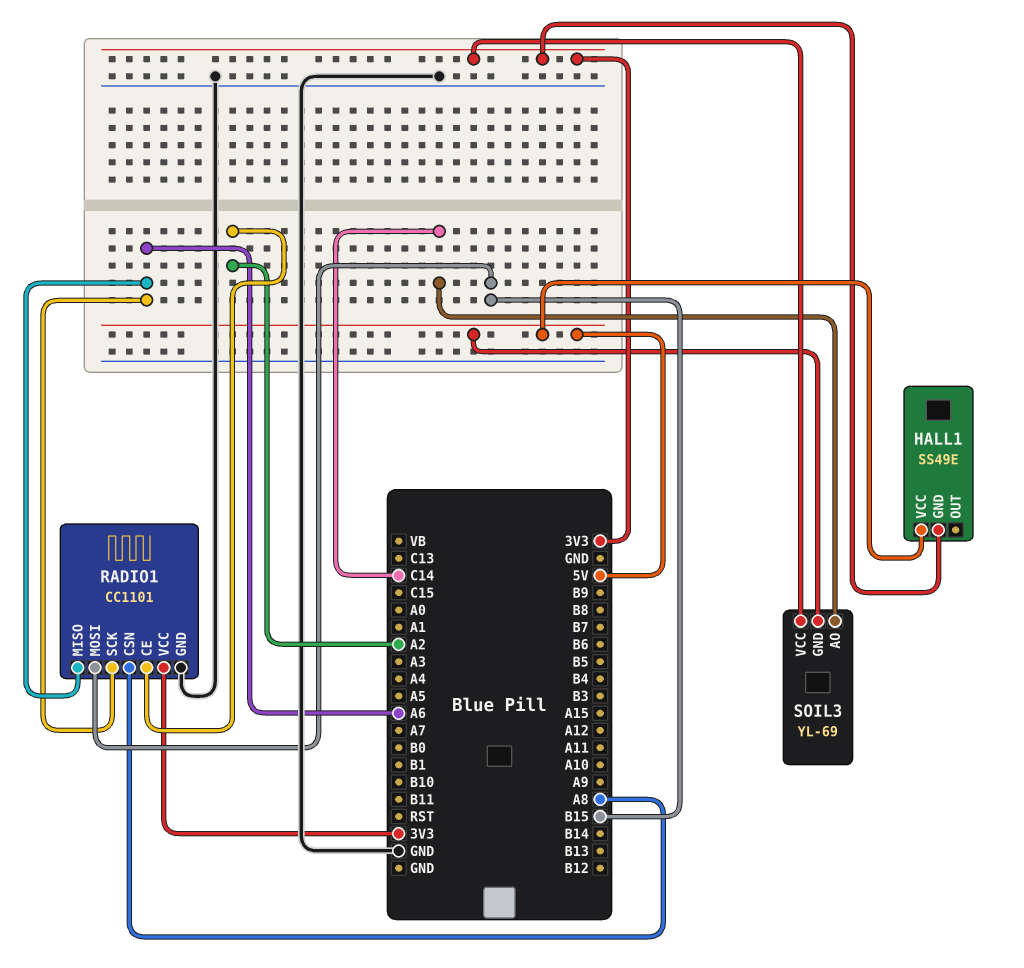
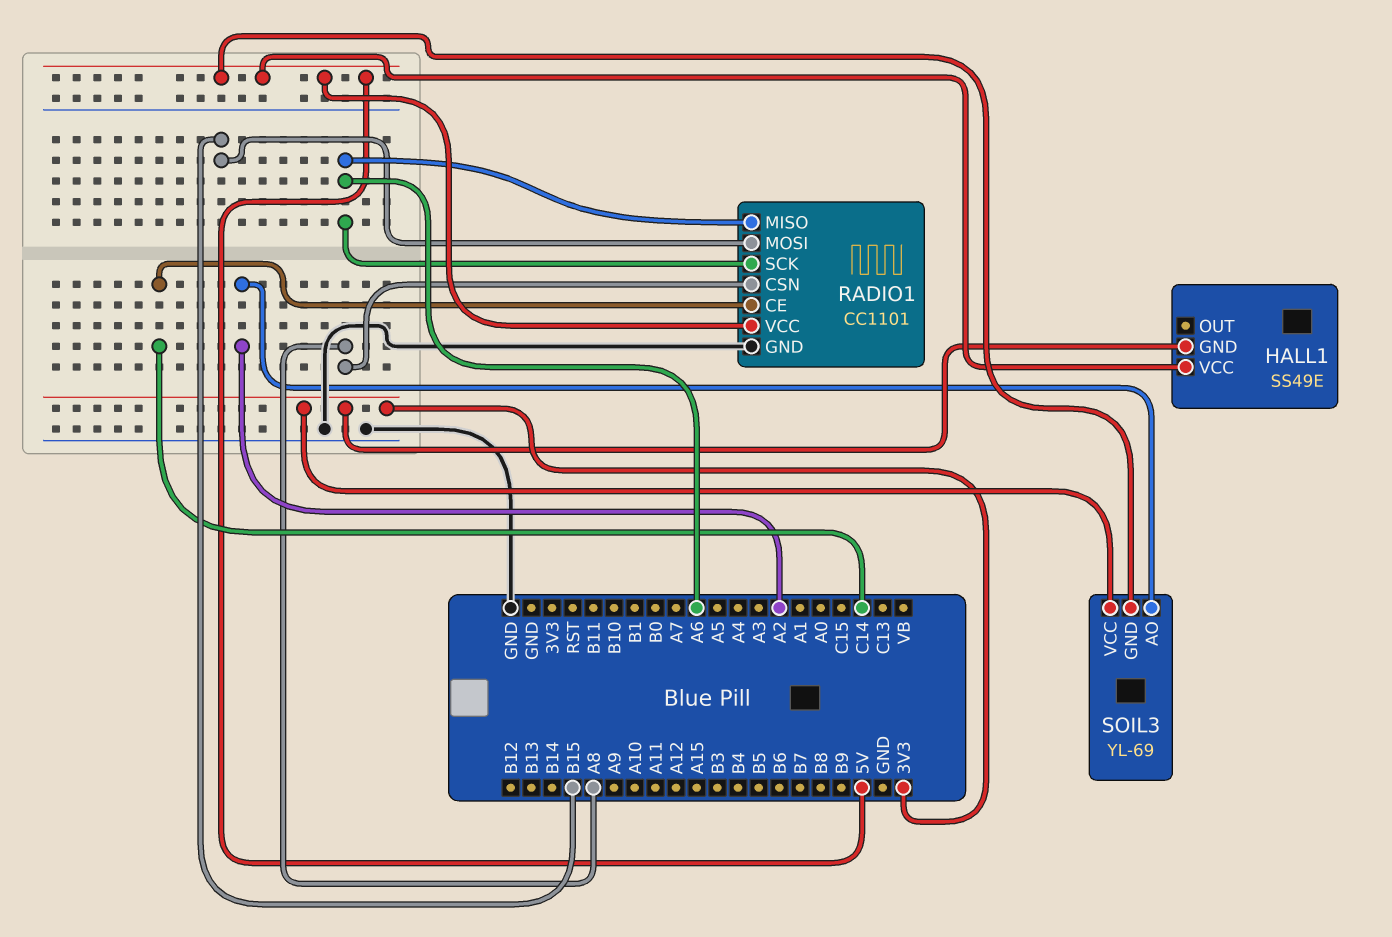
RADIO1 pin CE: A2 -> C14
RADIO1 pin VCC: 3V3 -> 5V
SOIL3 pin AO: C14 -> A2

